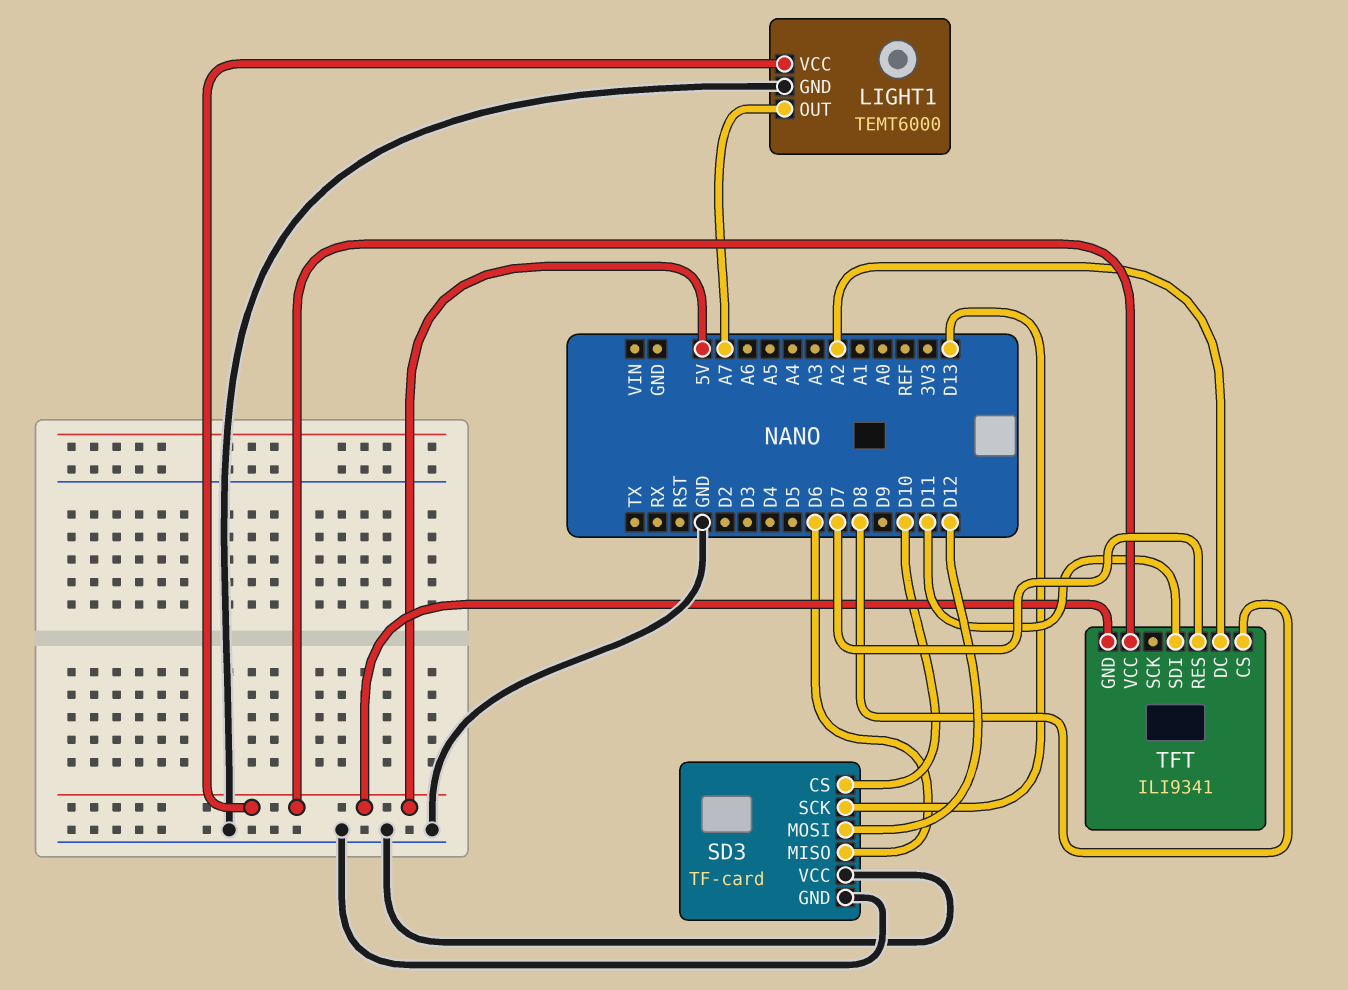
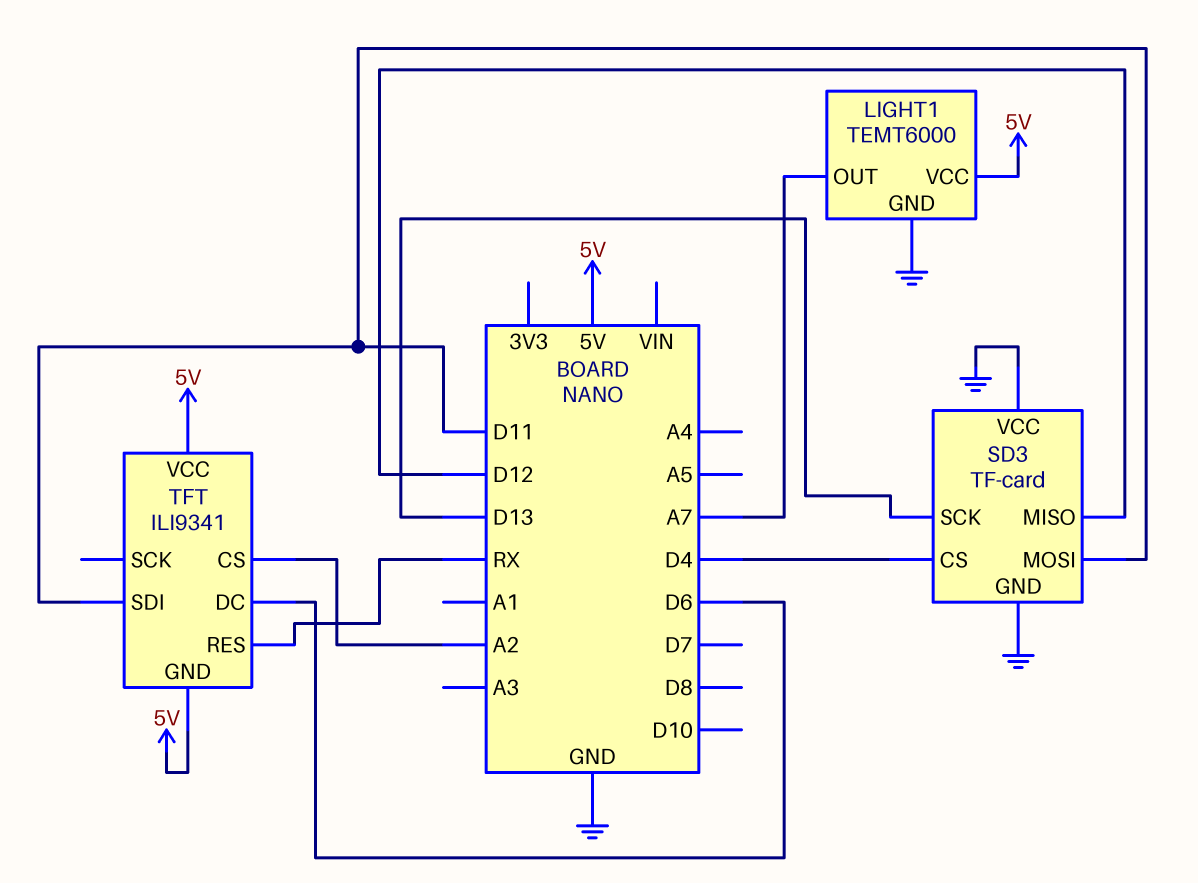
SD3 pin CS: D10 -> D4
SD3 pin MISO: D6 -> D12
SD3 pin MOSI: D12 -> D11
TFT pin CS: D8 -> A2
TFT pin DC: A2 -> D6
TFT pin RES: D7 -> RX

